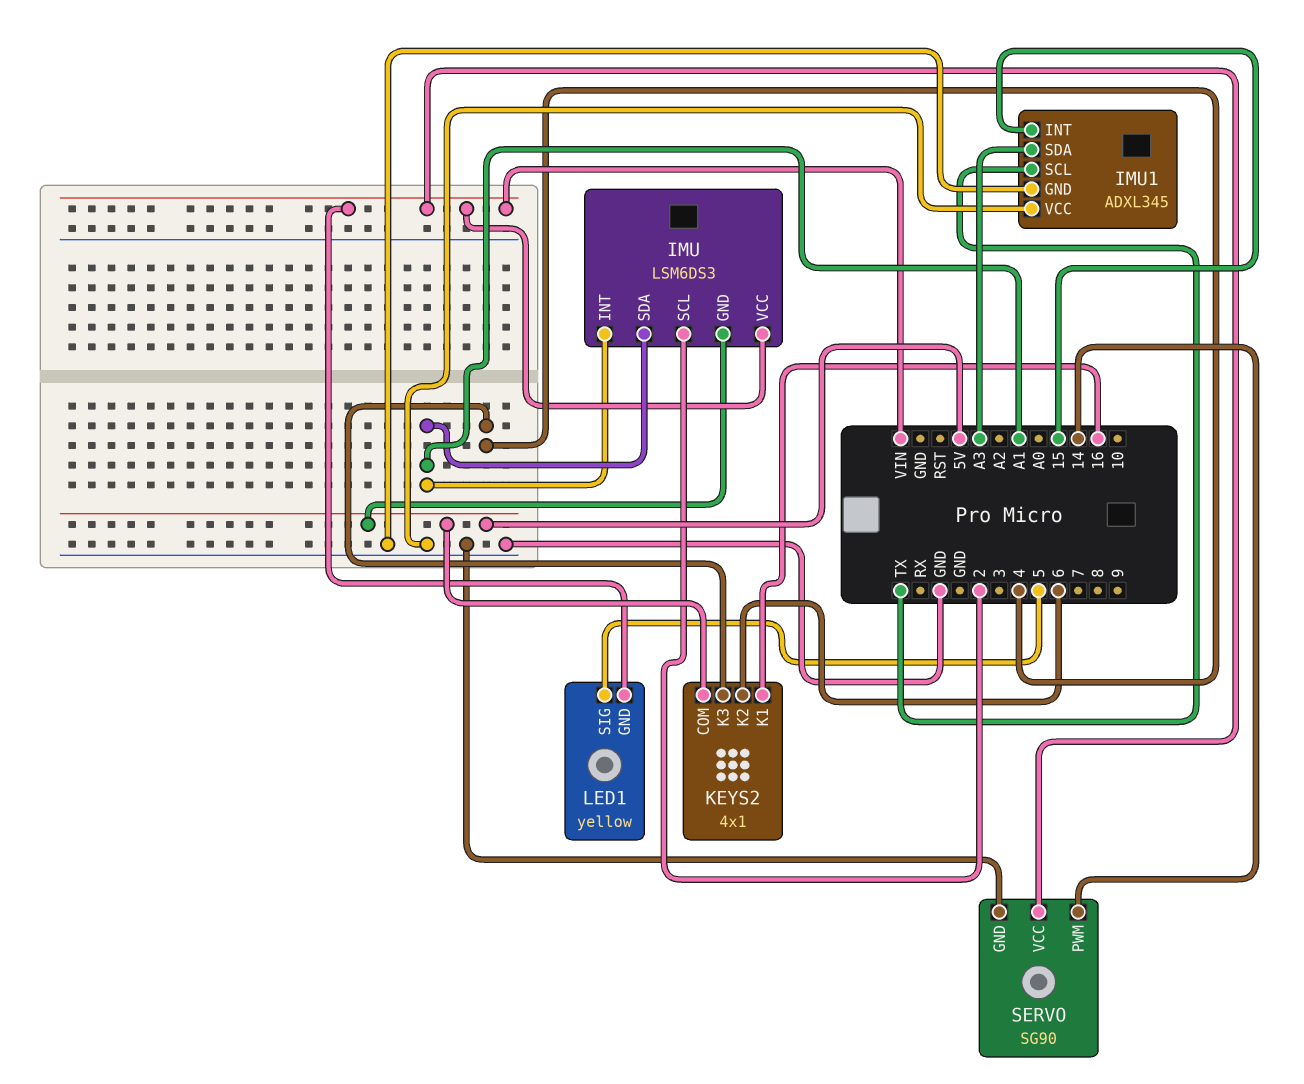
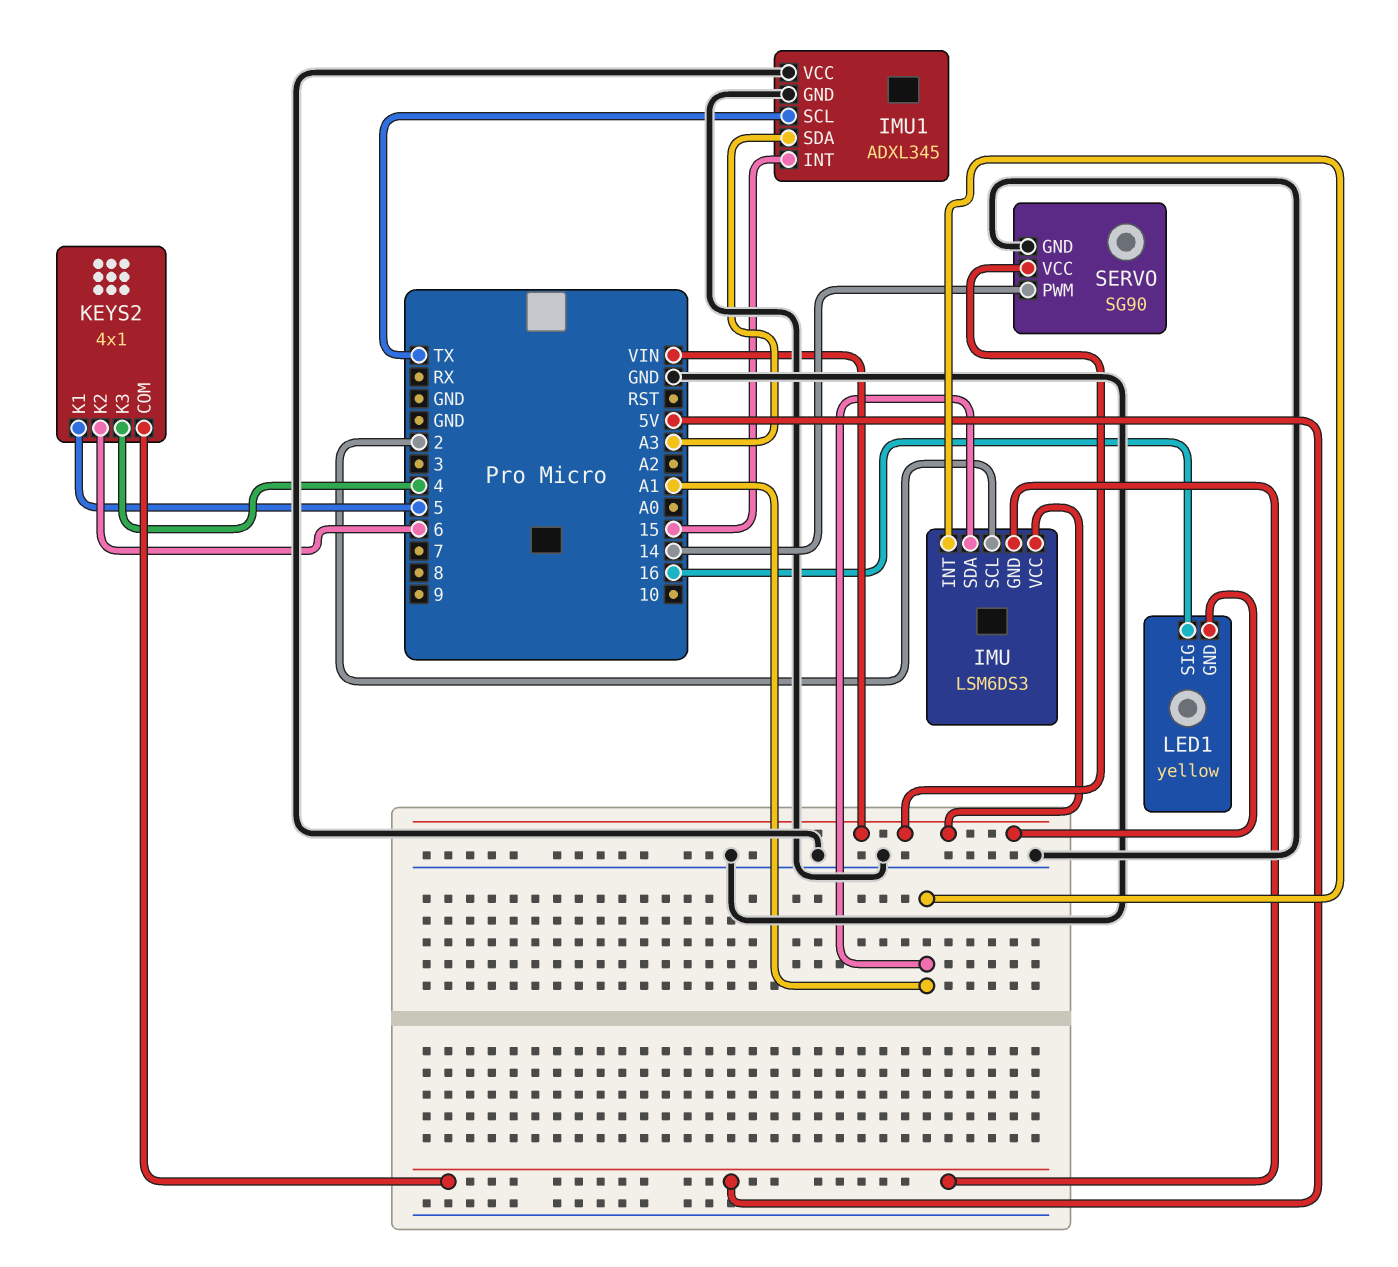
KEYS2 pin K1: 16 -> 5
LED1 pin SIG: 5 -> 16

